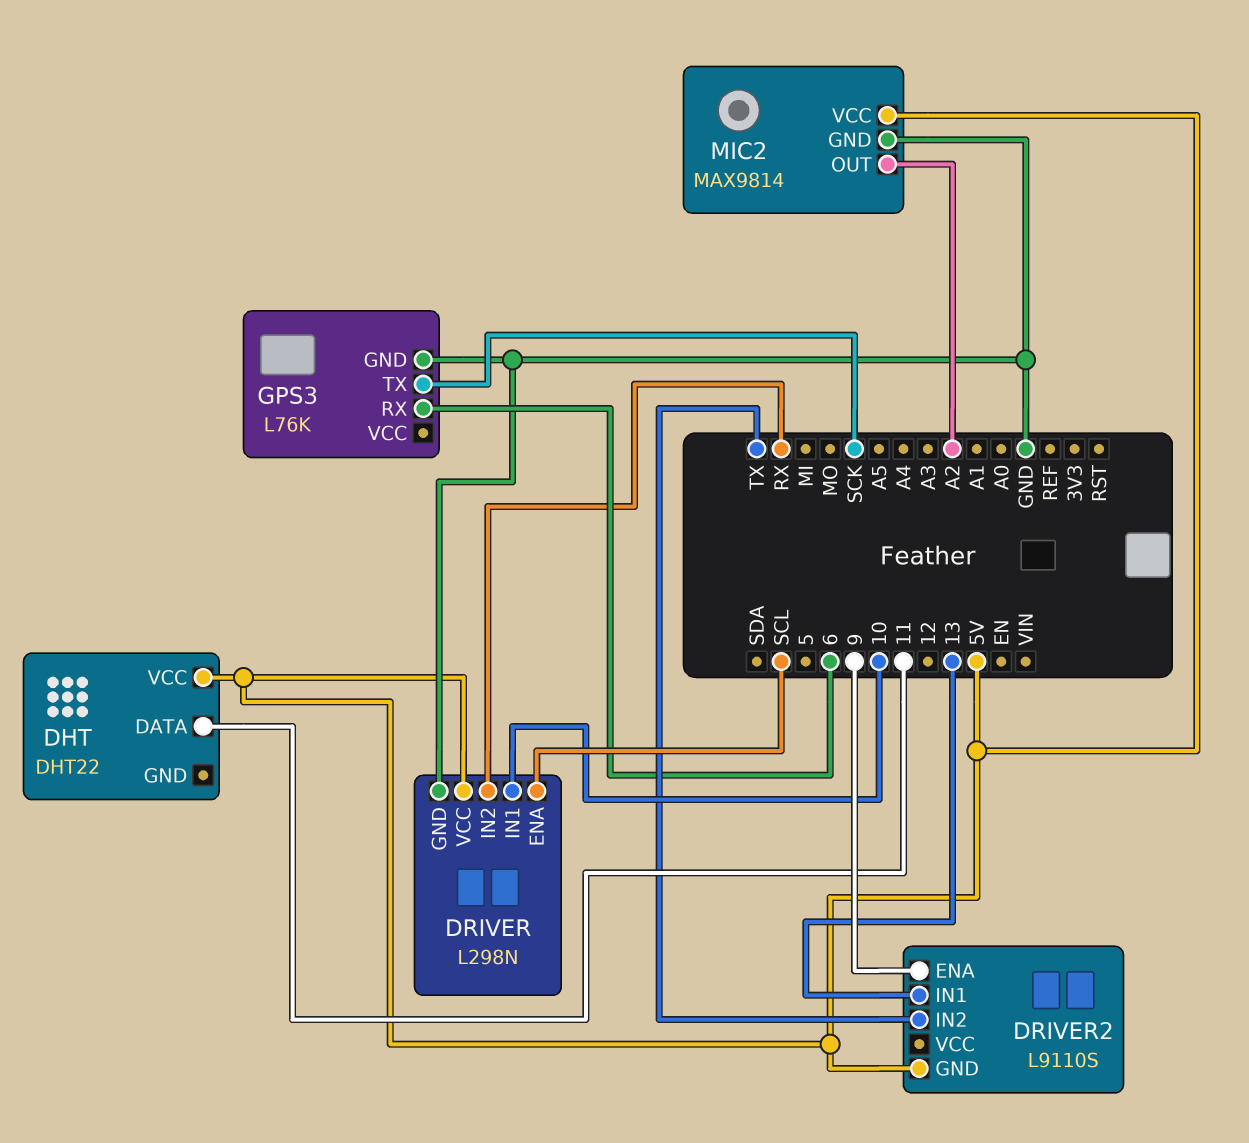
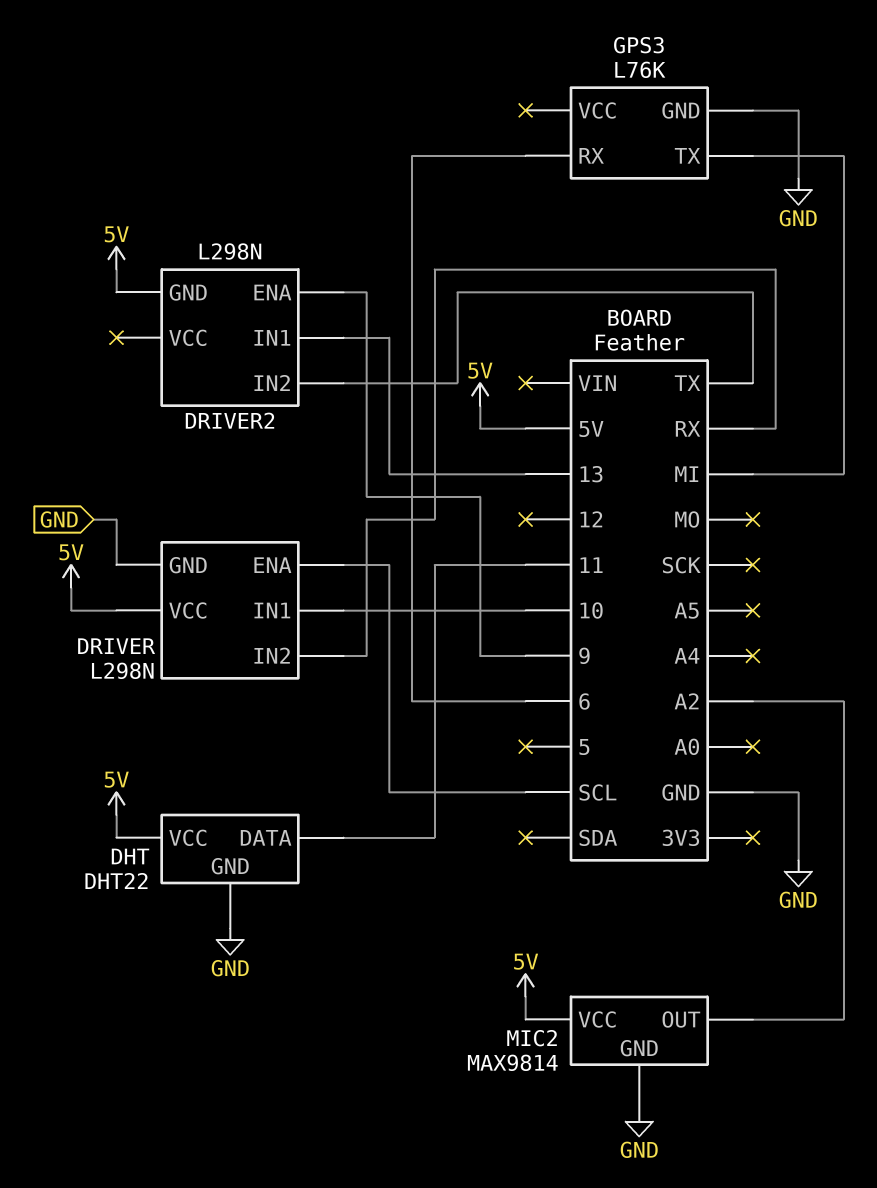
DHT pin GND: none -> GND
DRIVER2: L9110S -> L298N
GPS3 pin TX: SCK -> MI

